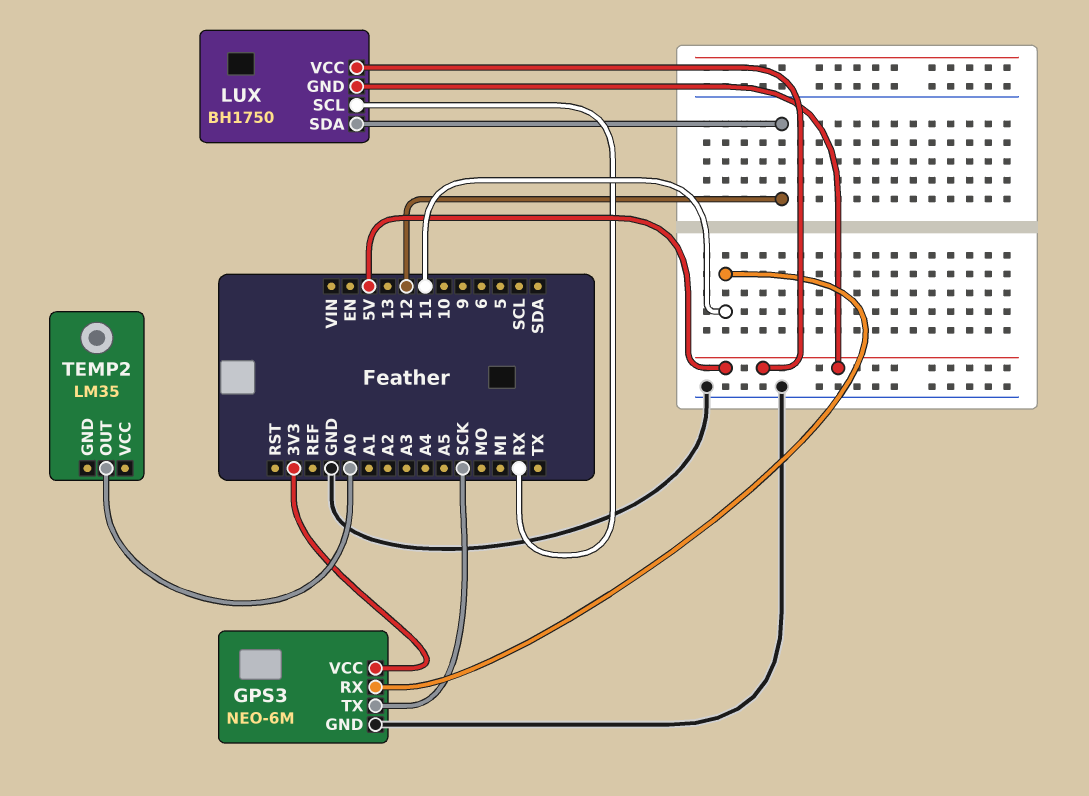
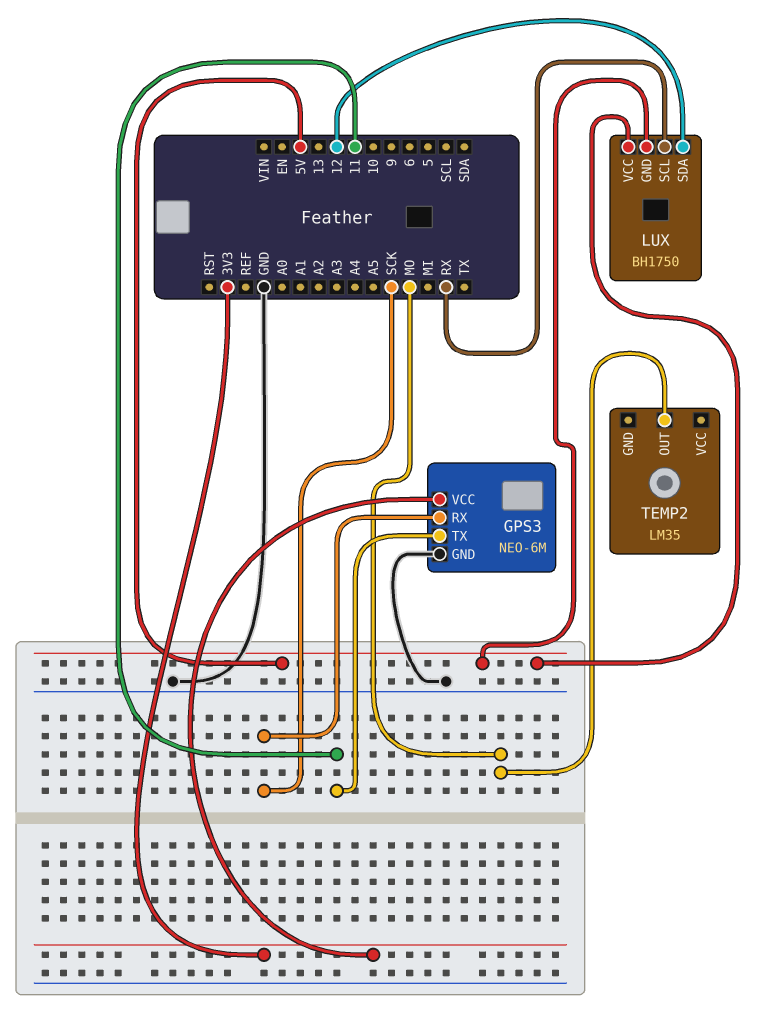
GPS3 pin RX: 11 -> SCK
GPS3 pin TX: SCK -> 11
TEMP2 pin OUT: A0 -> MO

